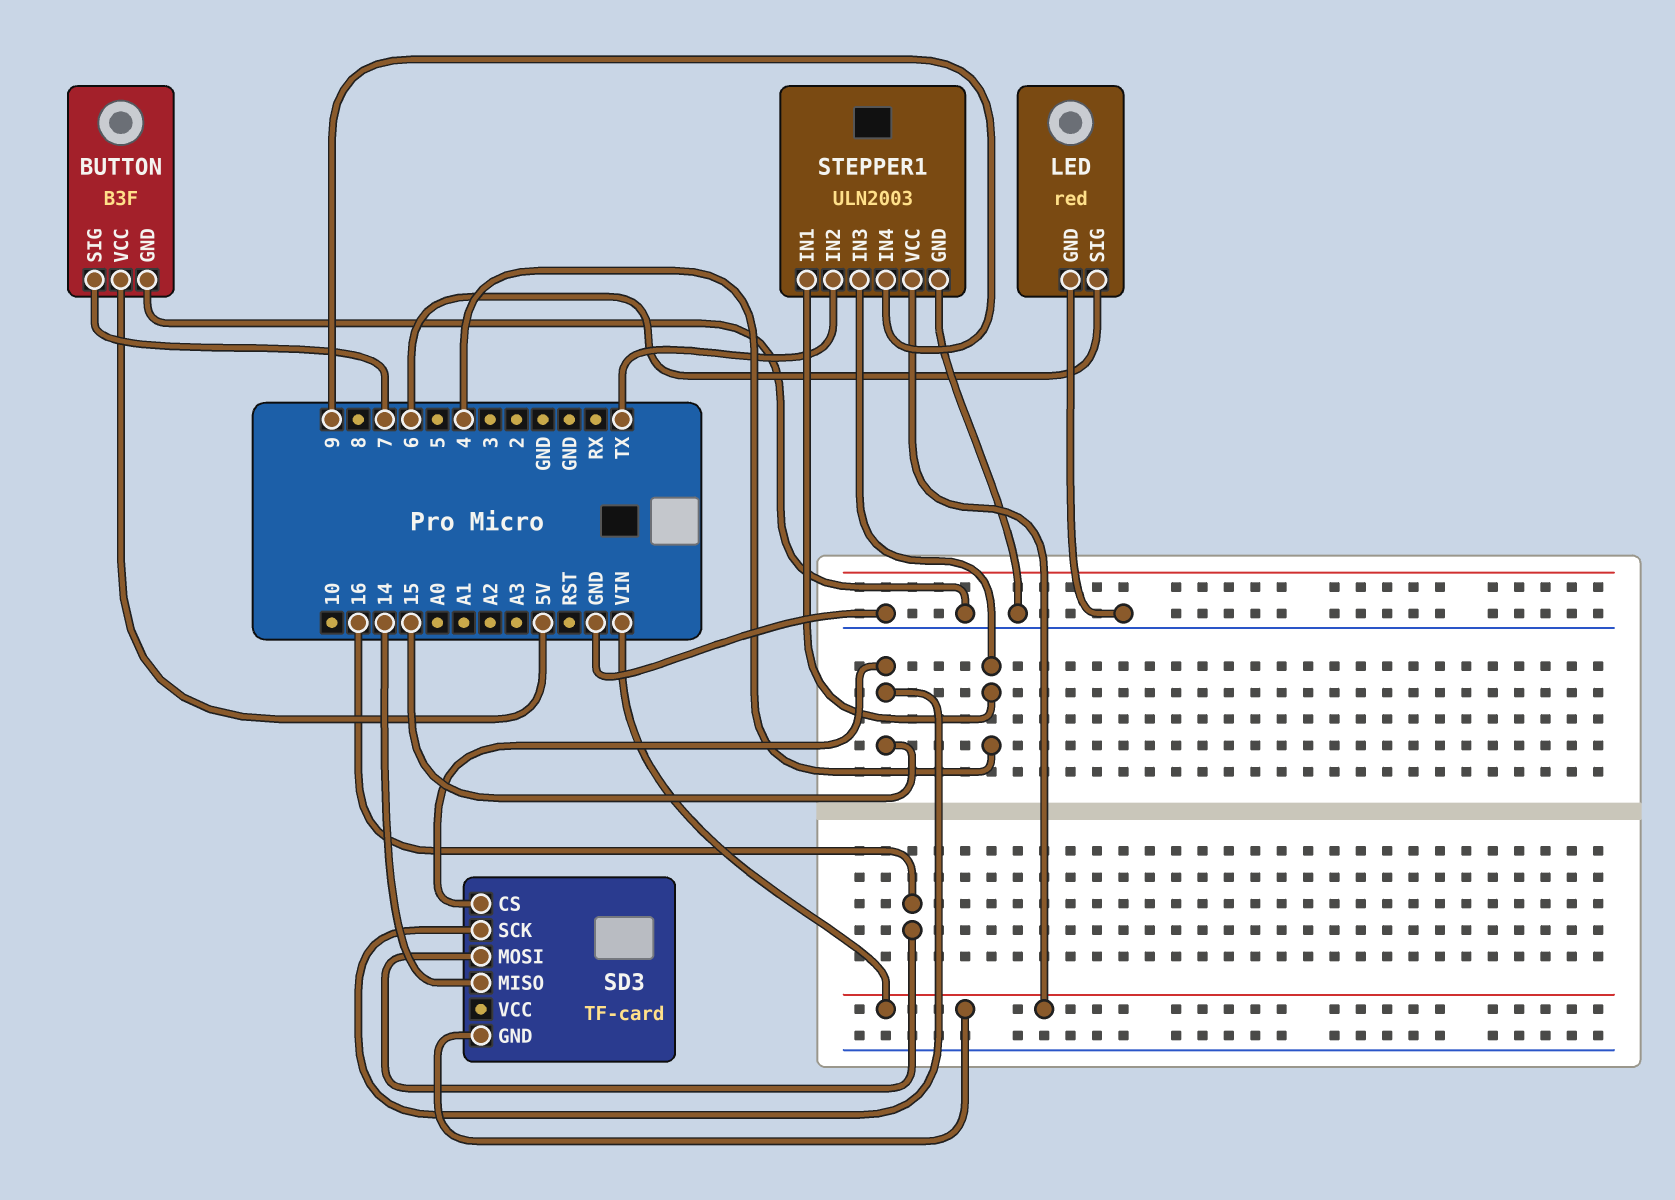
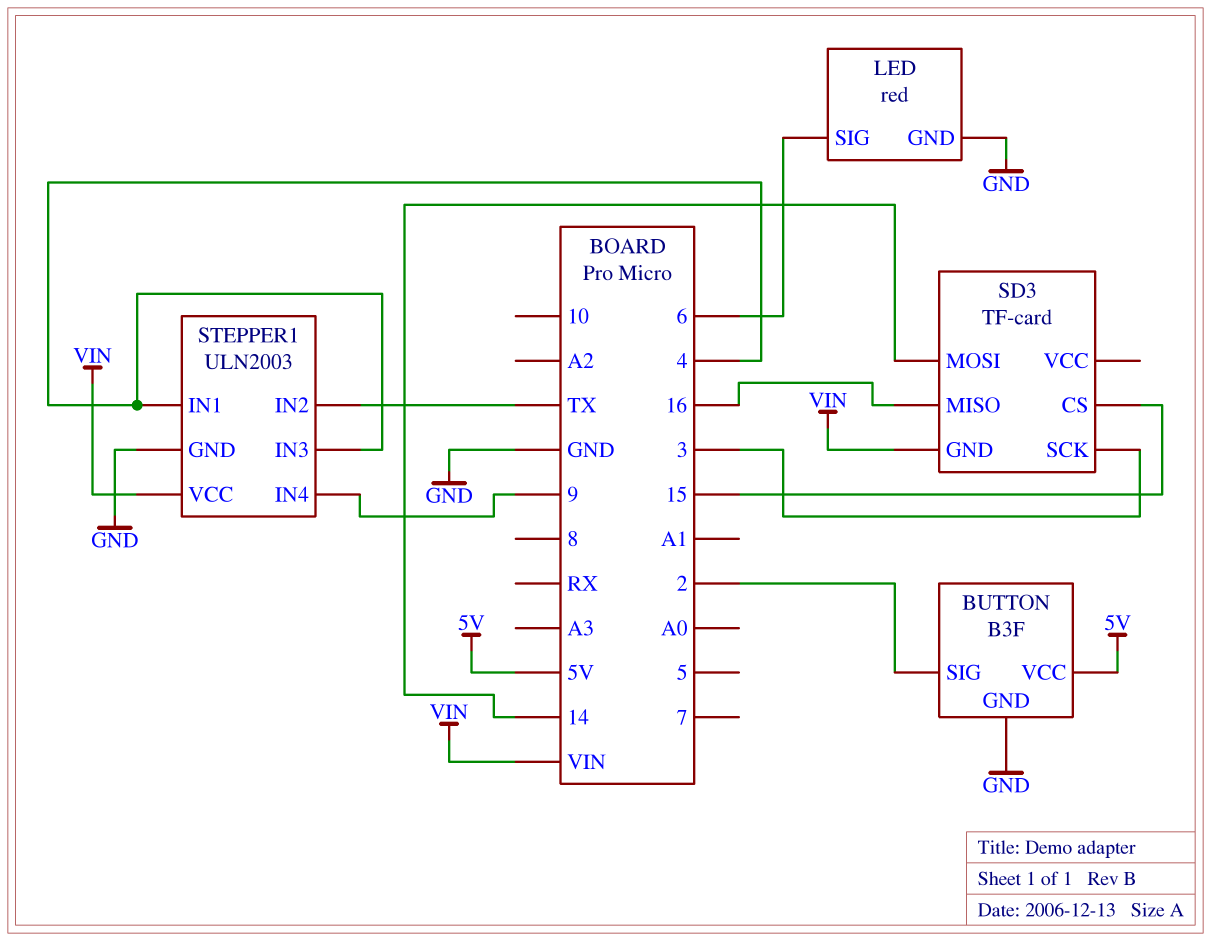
BUTTON pin SIG: 7 -> 2
SD3 pin MISO: 14 -> 16
SD3 pin MOSI: 16 -> 14
SD3 pin SCK: 15 -> 3

